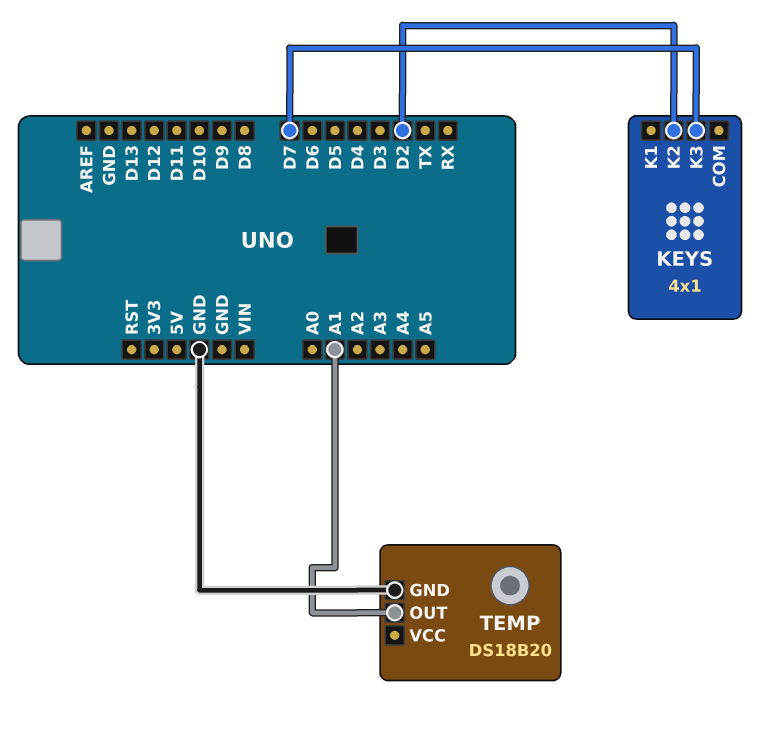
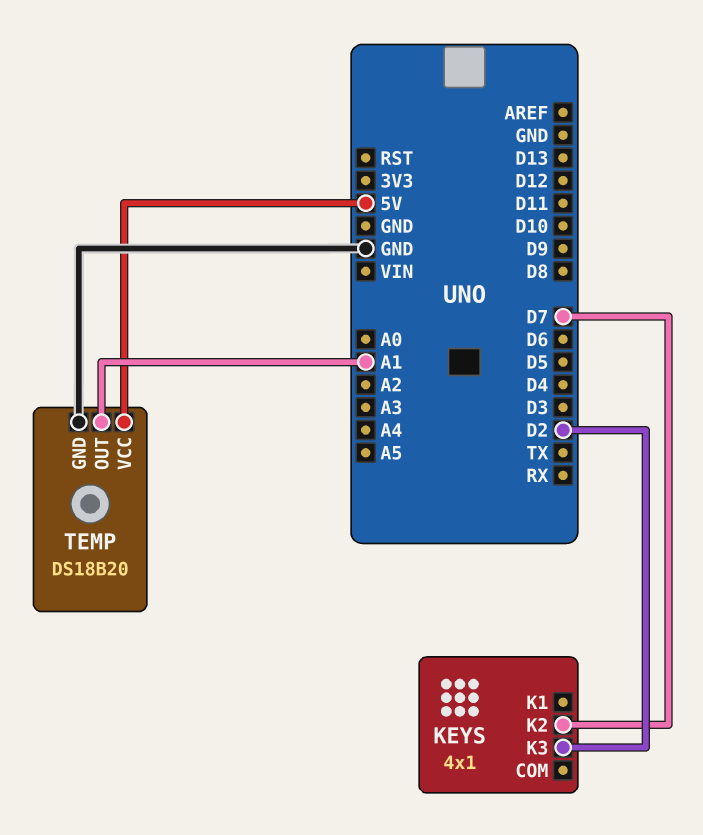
KEYS pin K2: D2 -> D7
KEYS pin K3: D7 -> D2
TEMP pin VCC: none -> 5V

